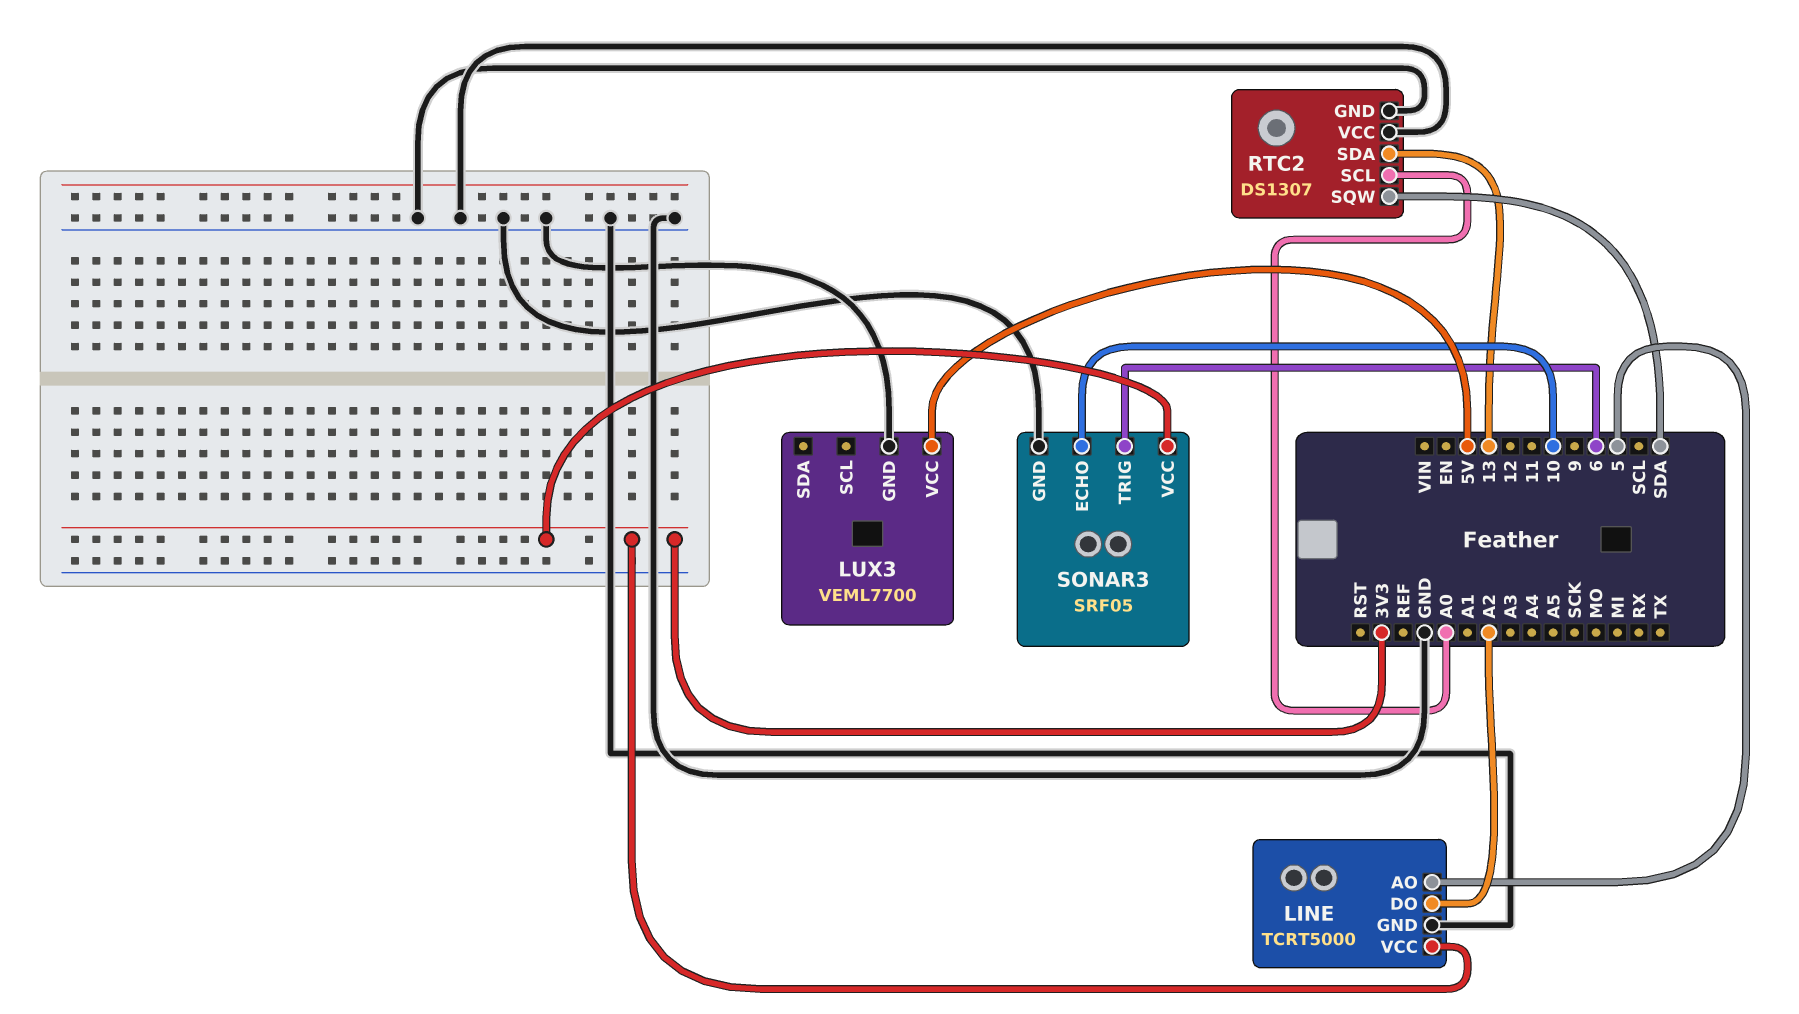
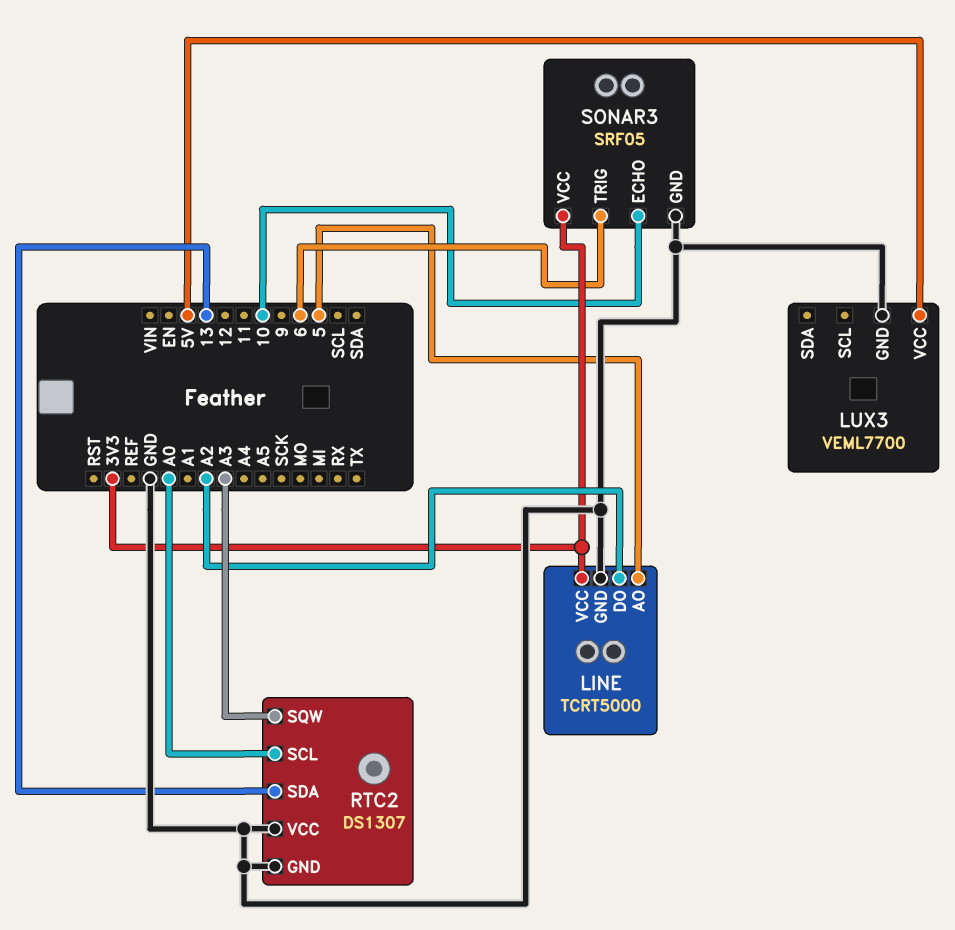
RTC2 pin SQW: SDA -> A3

